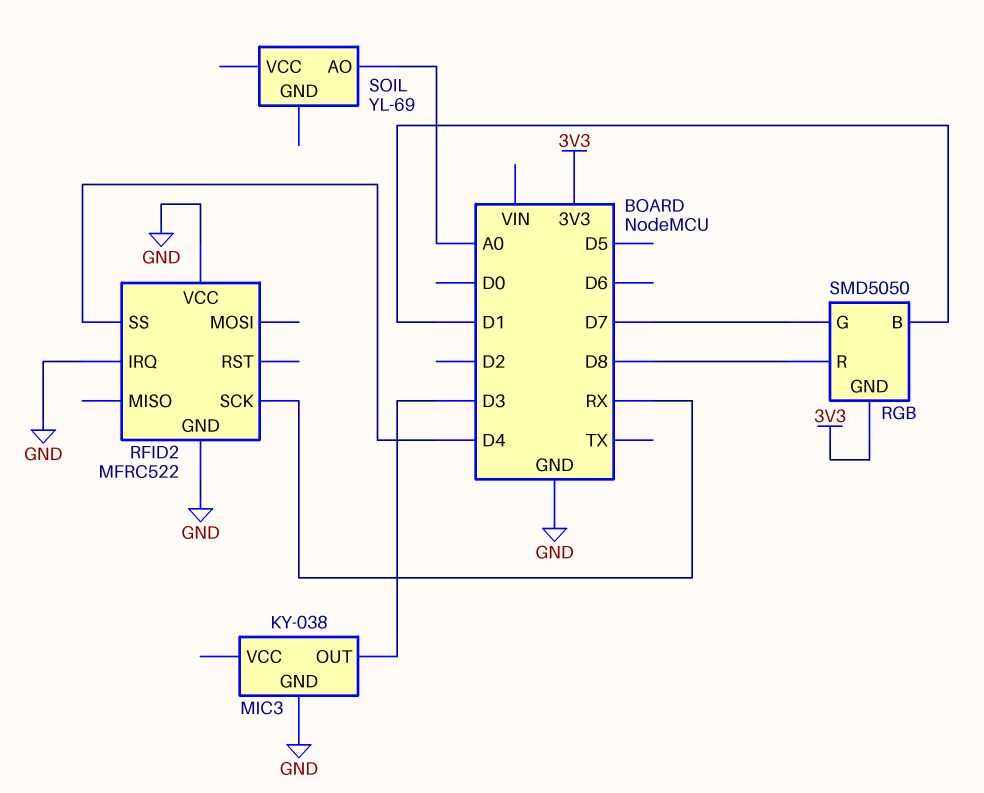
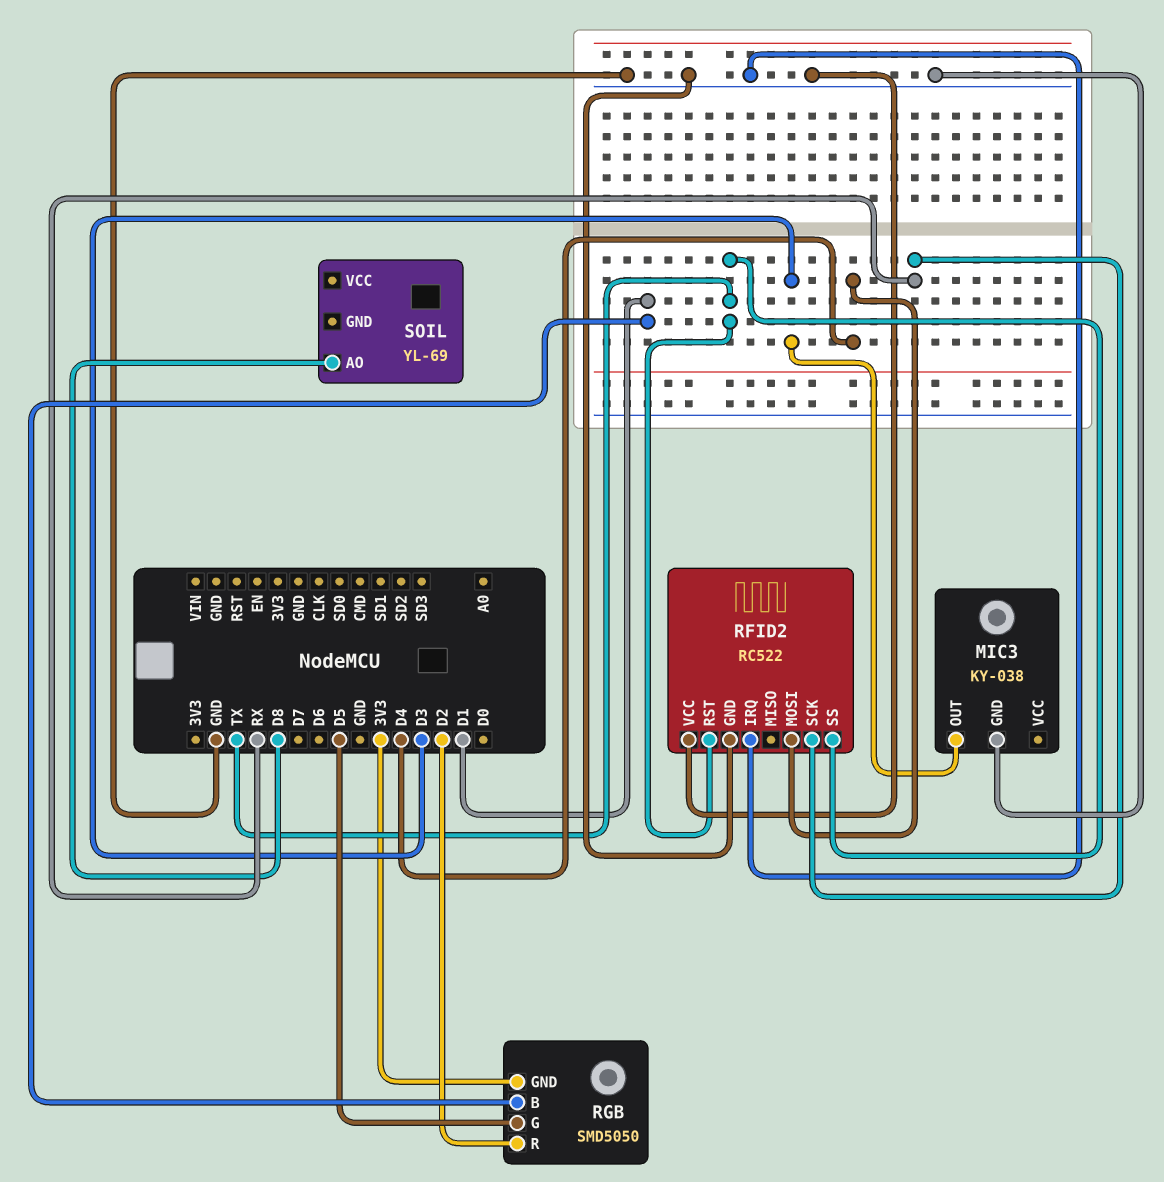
RFID2: MFRC522 -> RC522
RFID2 pin MOSI: none -> D4
RFID2 pin RST: none -> TX
RFID2 pin SS: D4 -> TX
RGB pin G: D7 -> D5
RGB pin R: D8 -> D2
SOIL pin AO: A0 -> D8

